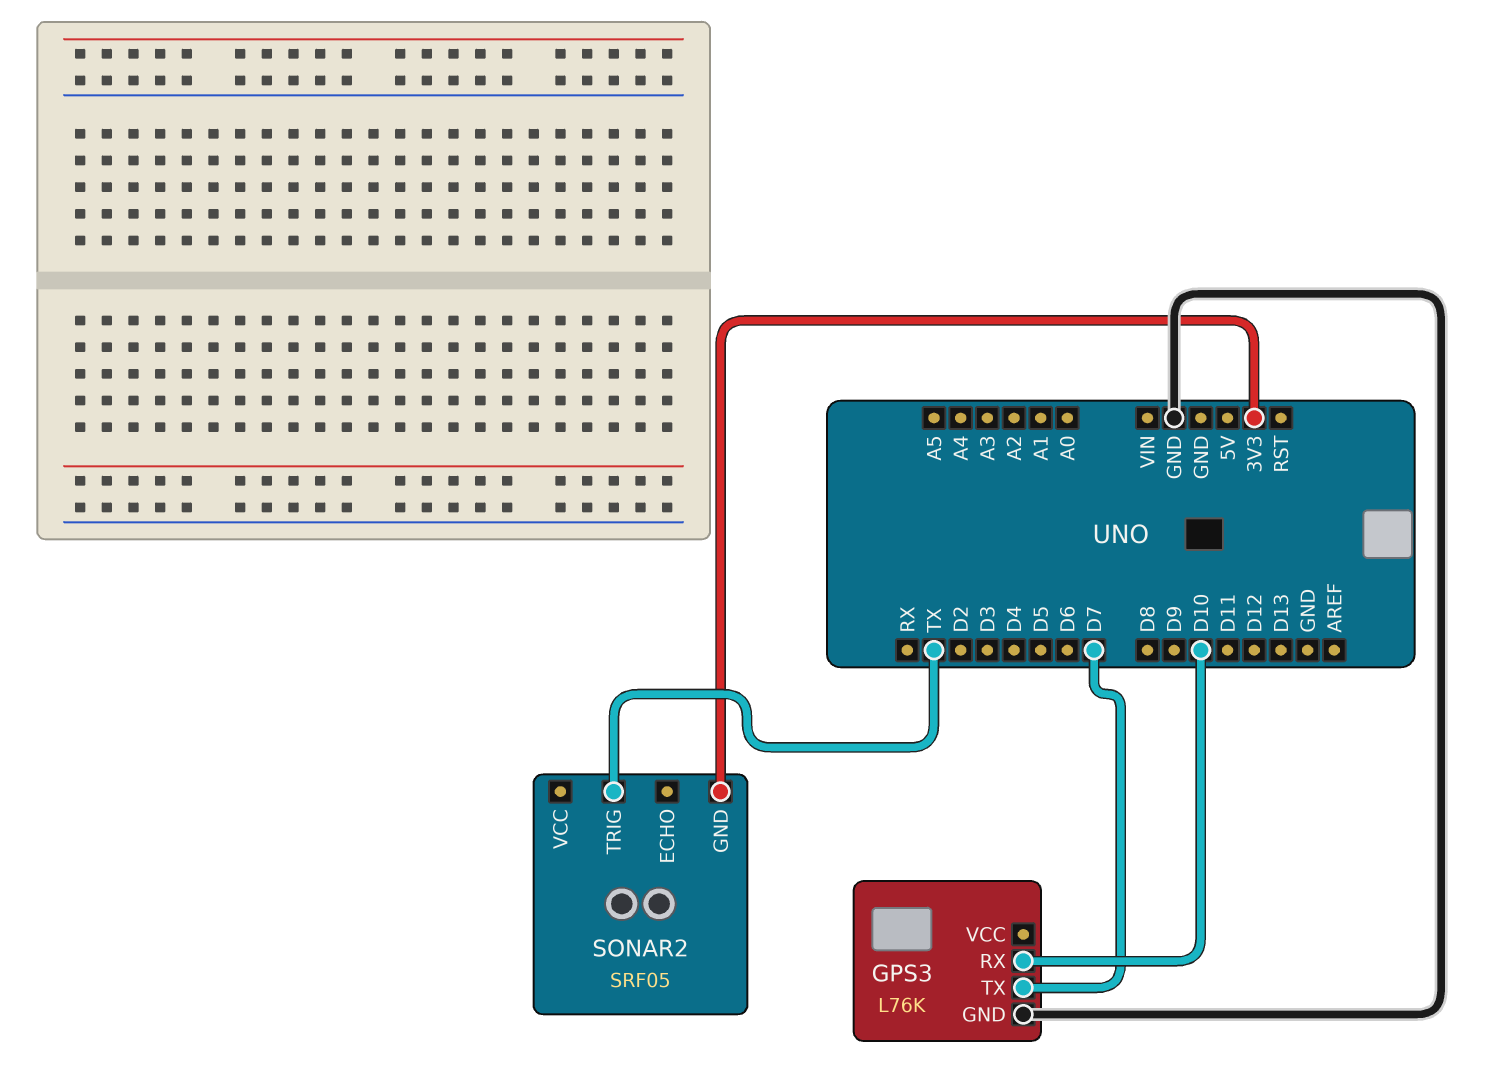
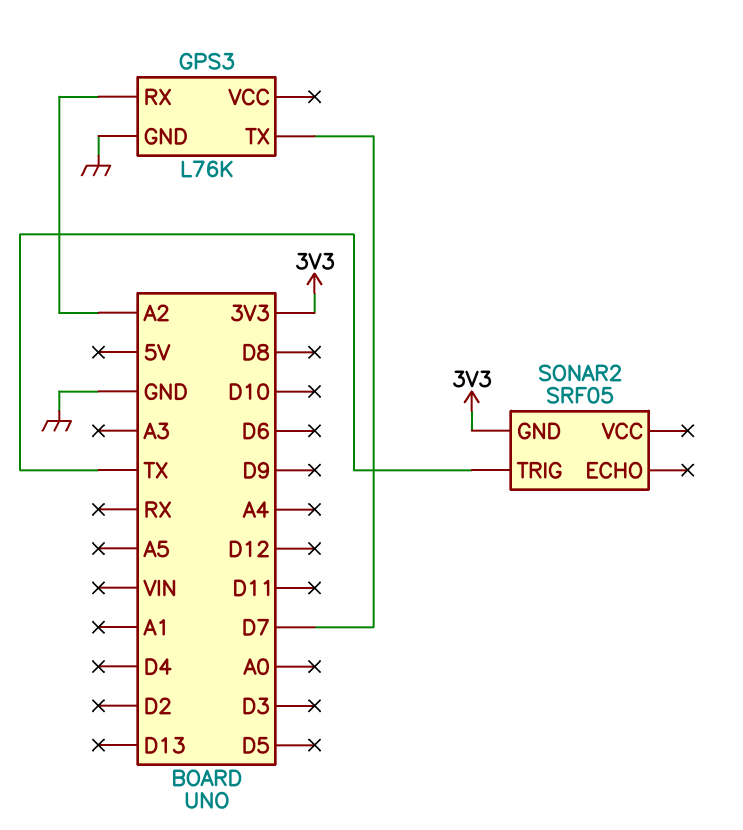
GPS3 pin RX: D10 -> A2

